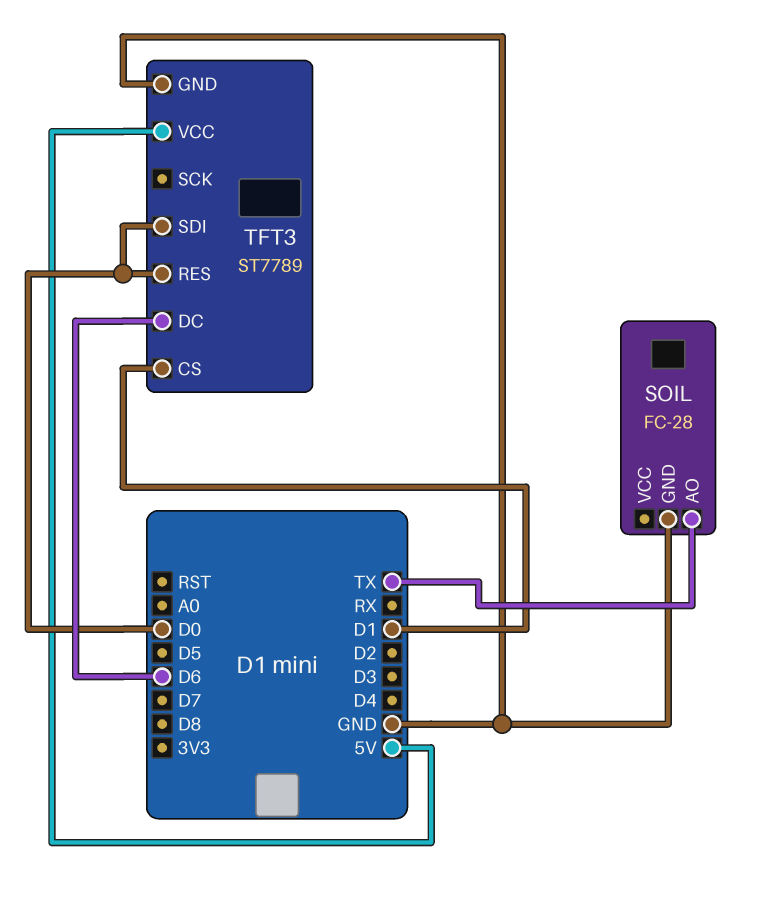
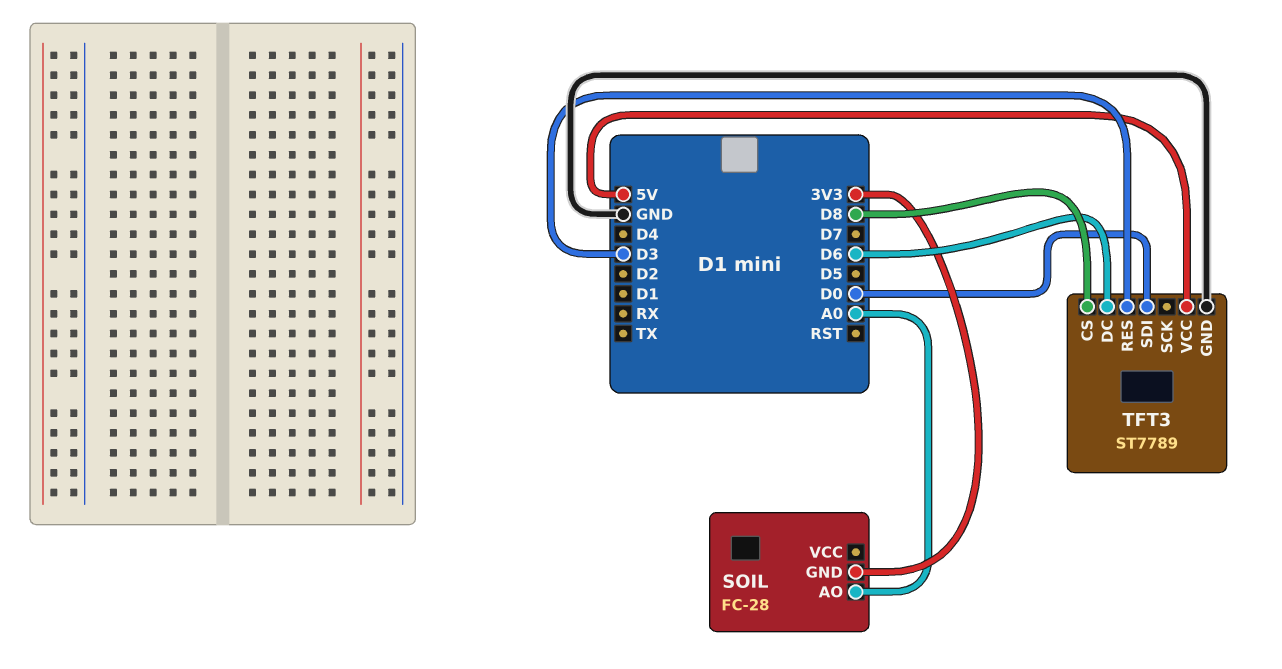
SOIL pin AO: TX -> A0
SOIL pin GND: GND -> 3V3
TFT3 pin CS: D1 -> D8
TFT3 pin RES: D0 -> D3

